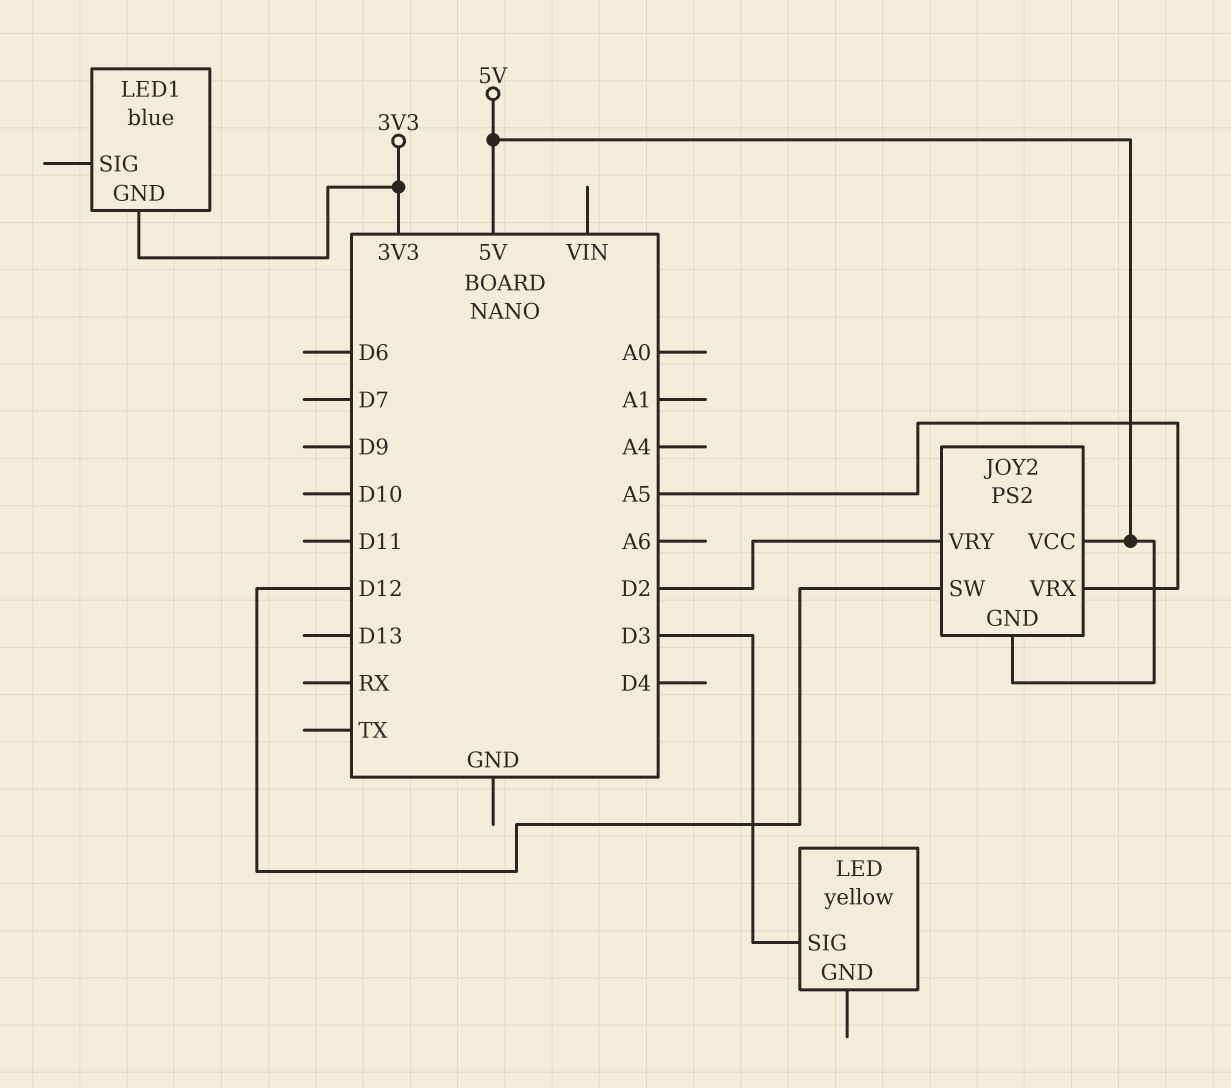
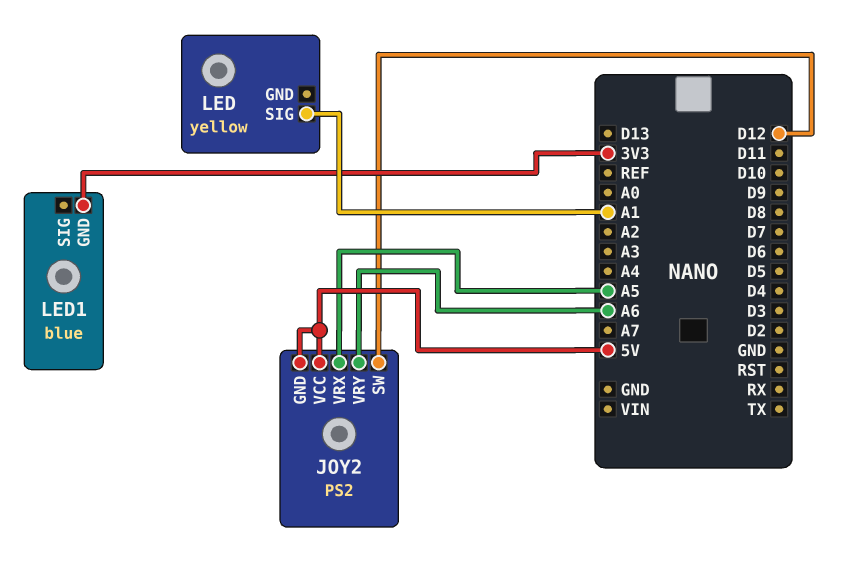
JOY2 pin VRY: D2 -> A6
LED pin SIG: D3 -> A1

